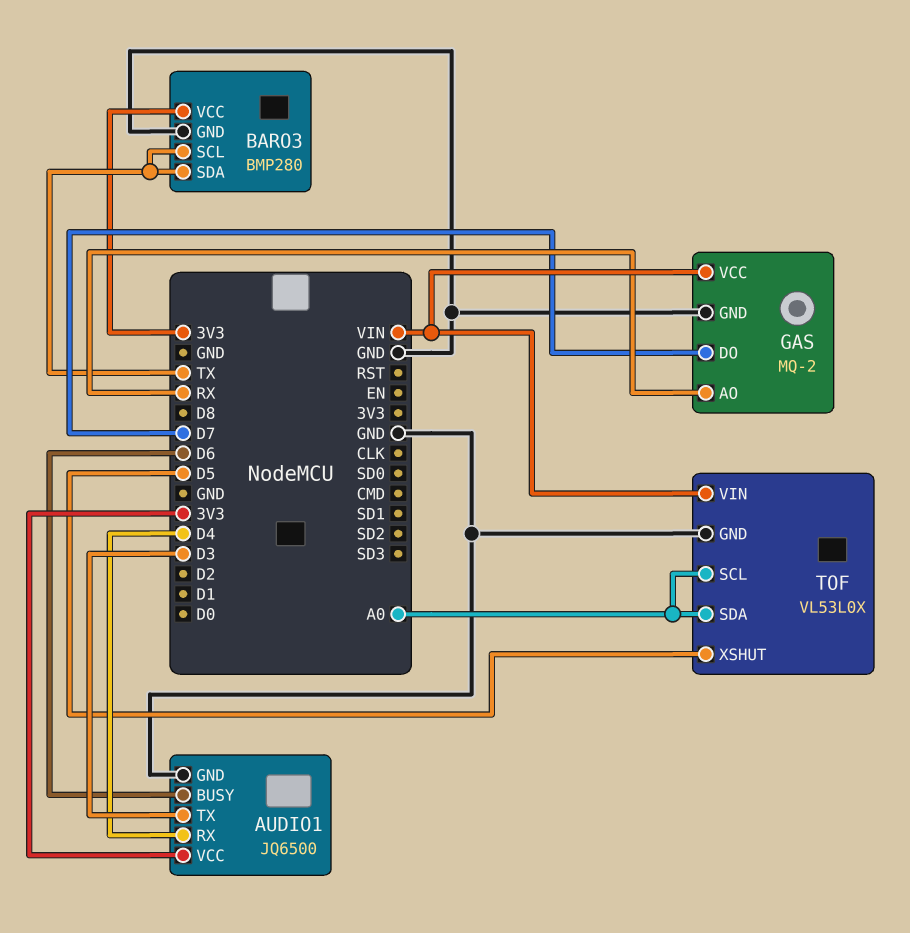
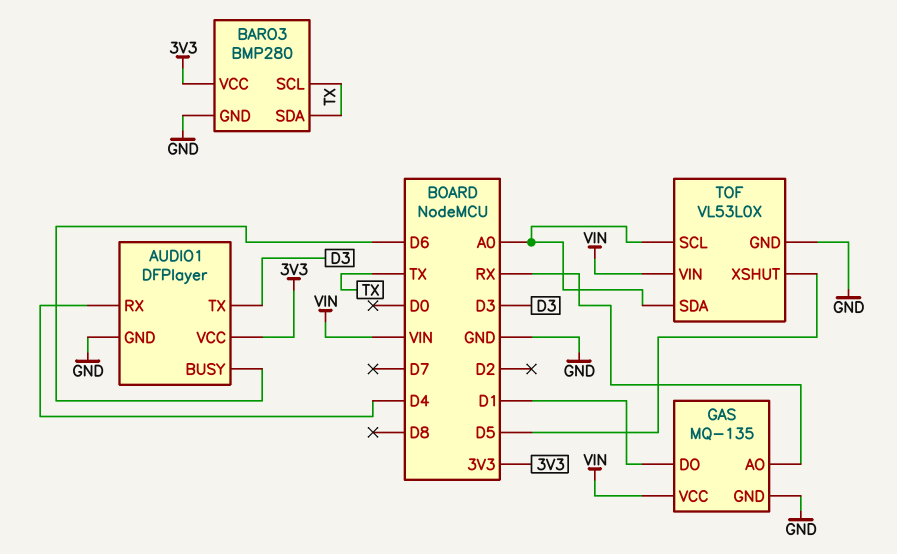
AUDIO1: JQ6500 -> DFPlayer
GAS: MQ-2 -> MQ-135
GAS pin DO: D7 -> D1

